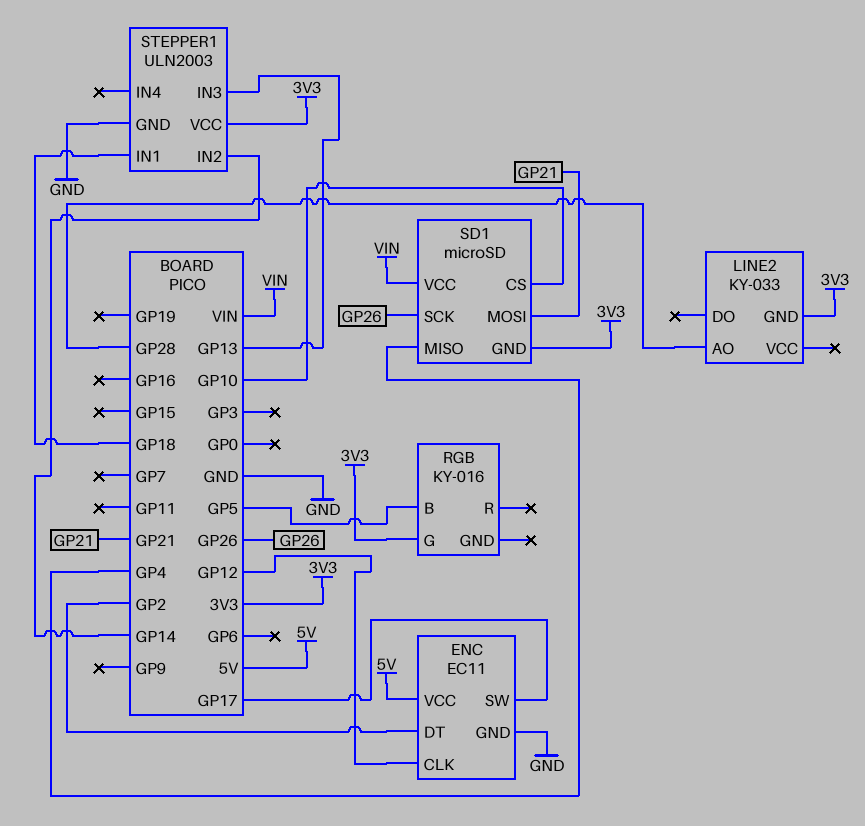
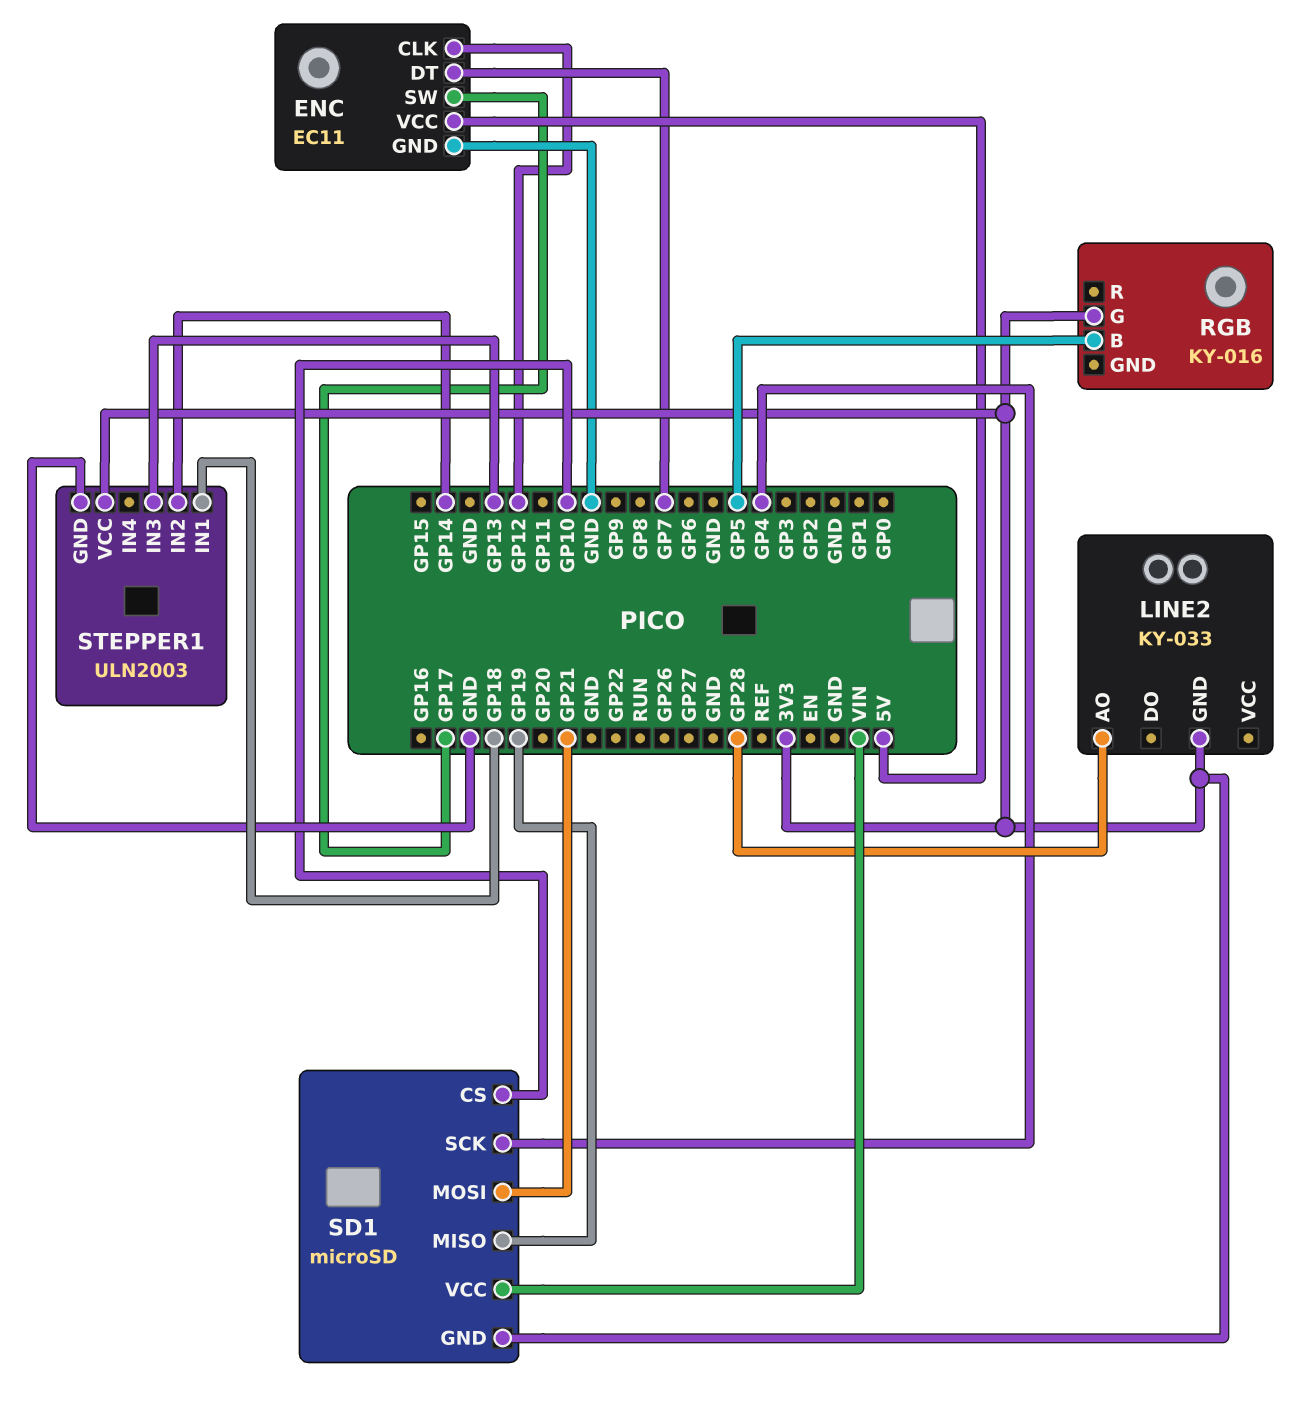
ENC pin DT: GP2 -> GP7
SD1 pin MISO: GP4 -> GP19
SD1 pin SCK: GP26 -> GP4

